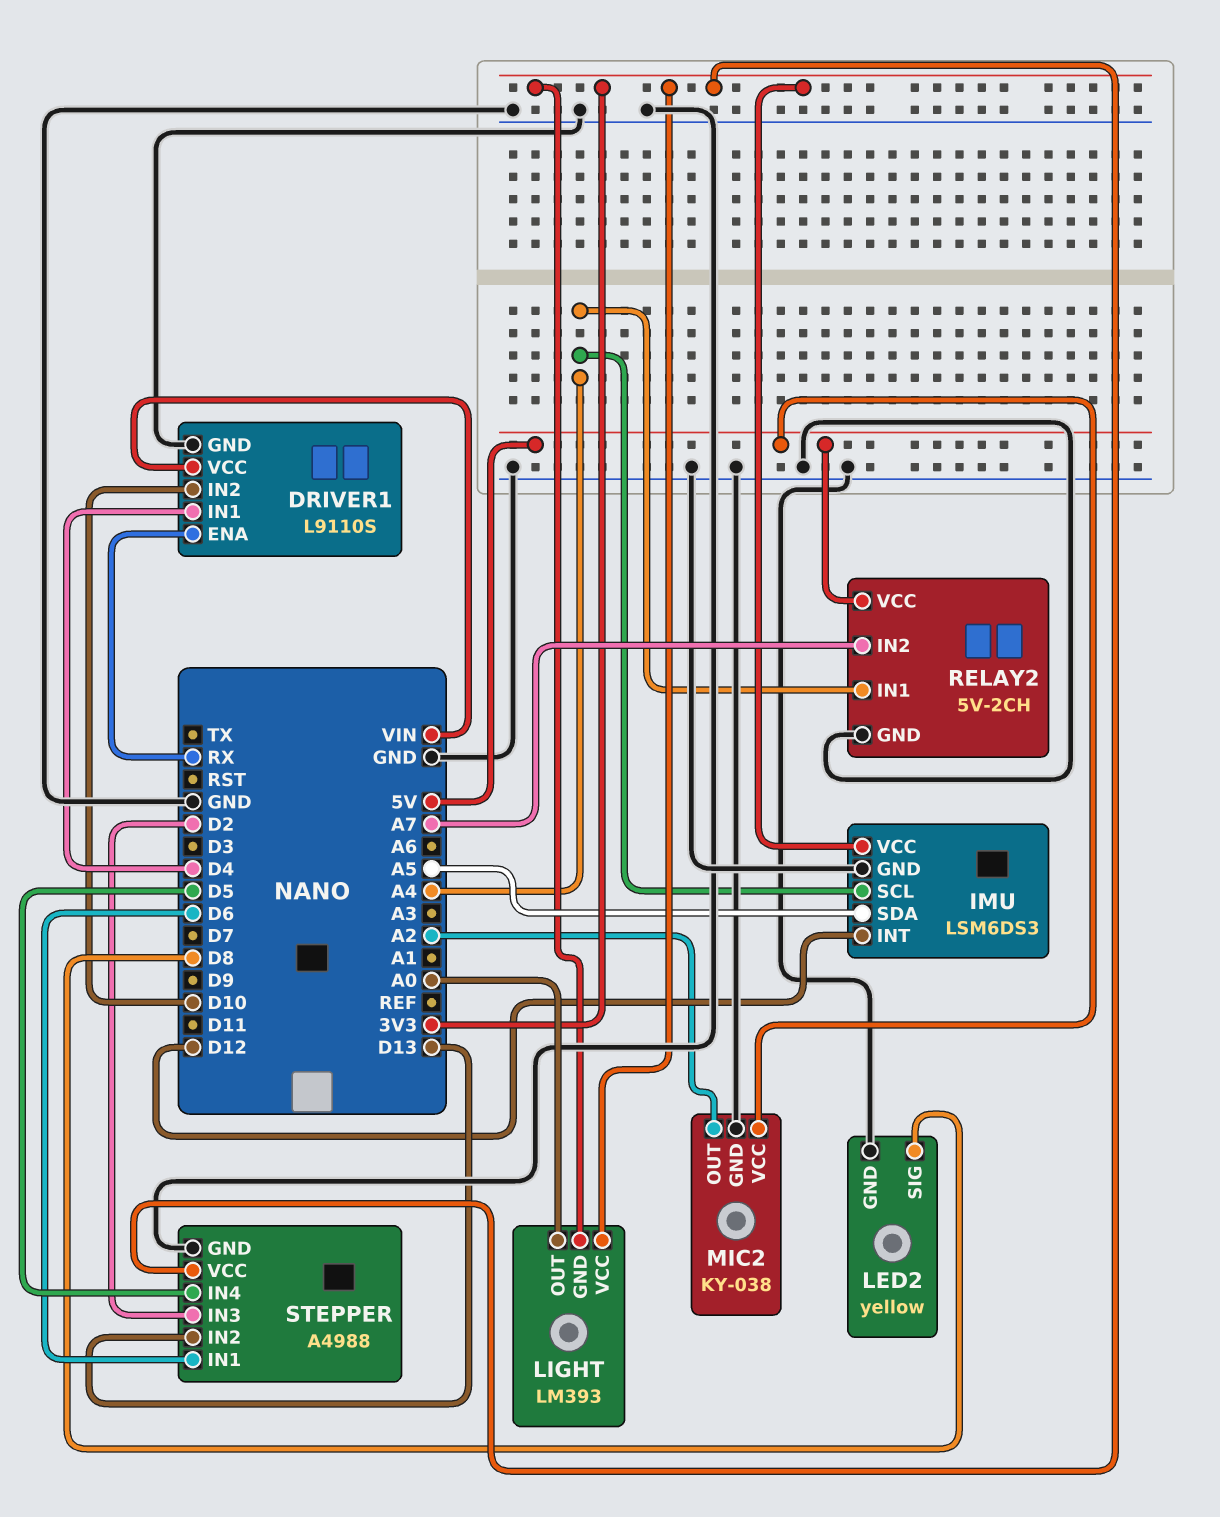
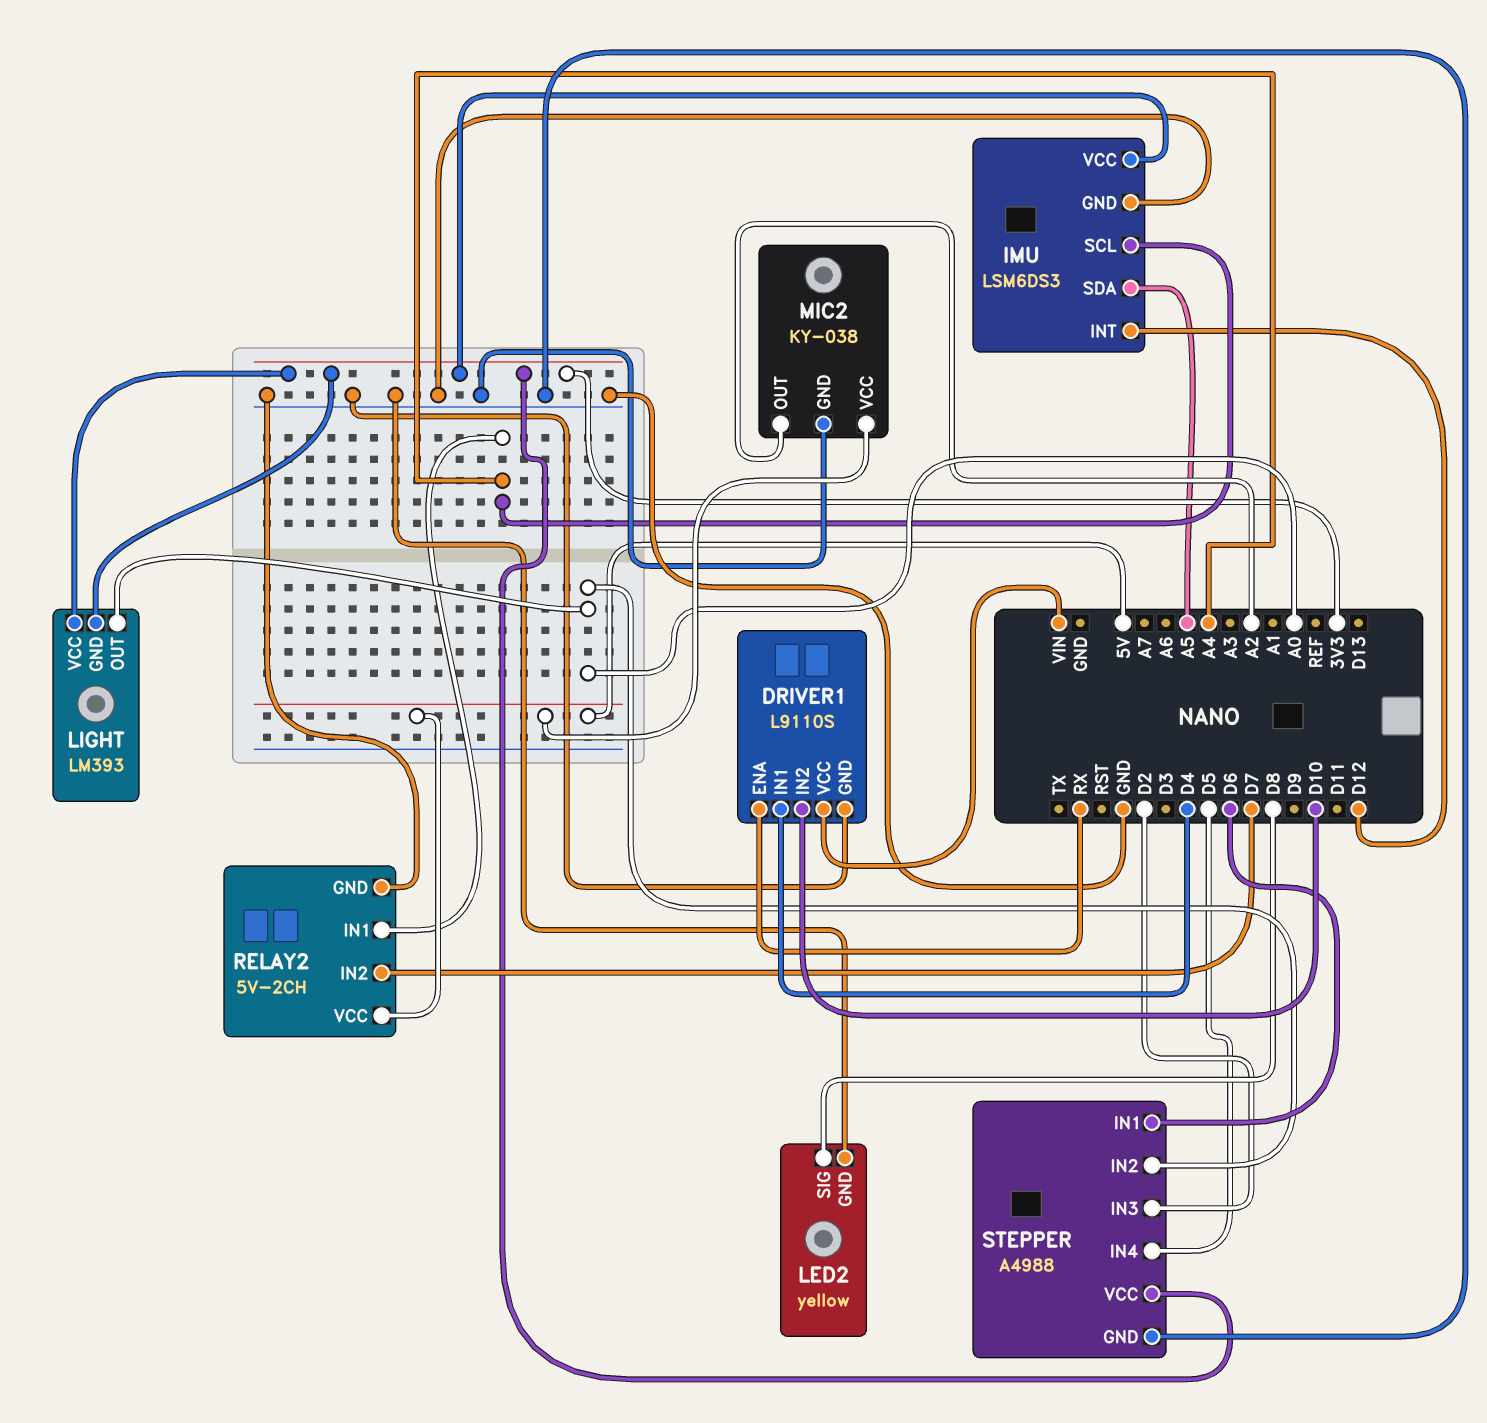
RELAY2 pin IN2: A7 -> D7
STEPPER pin IN2: D13 -> A0

